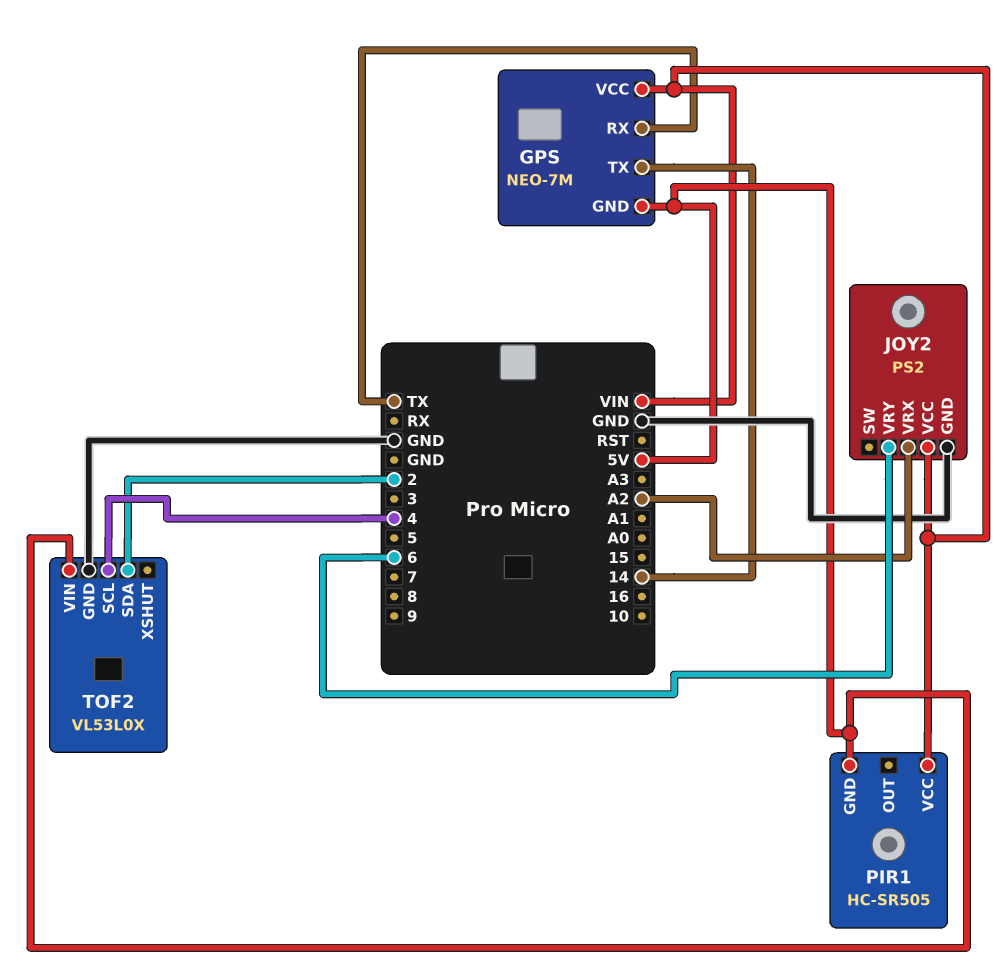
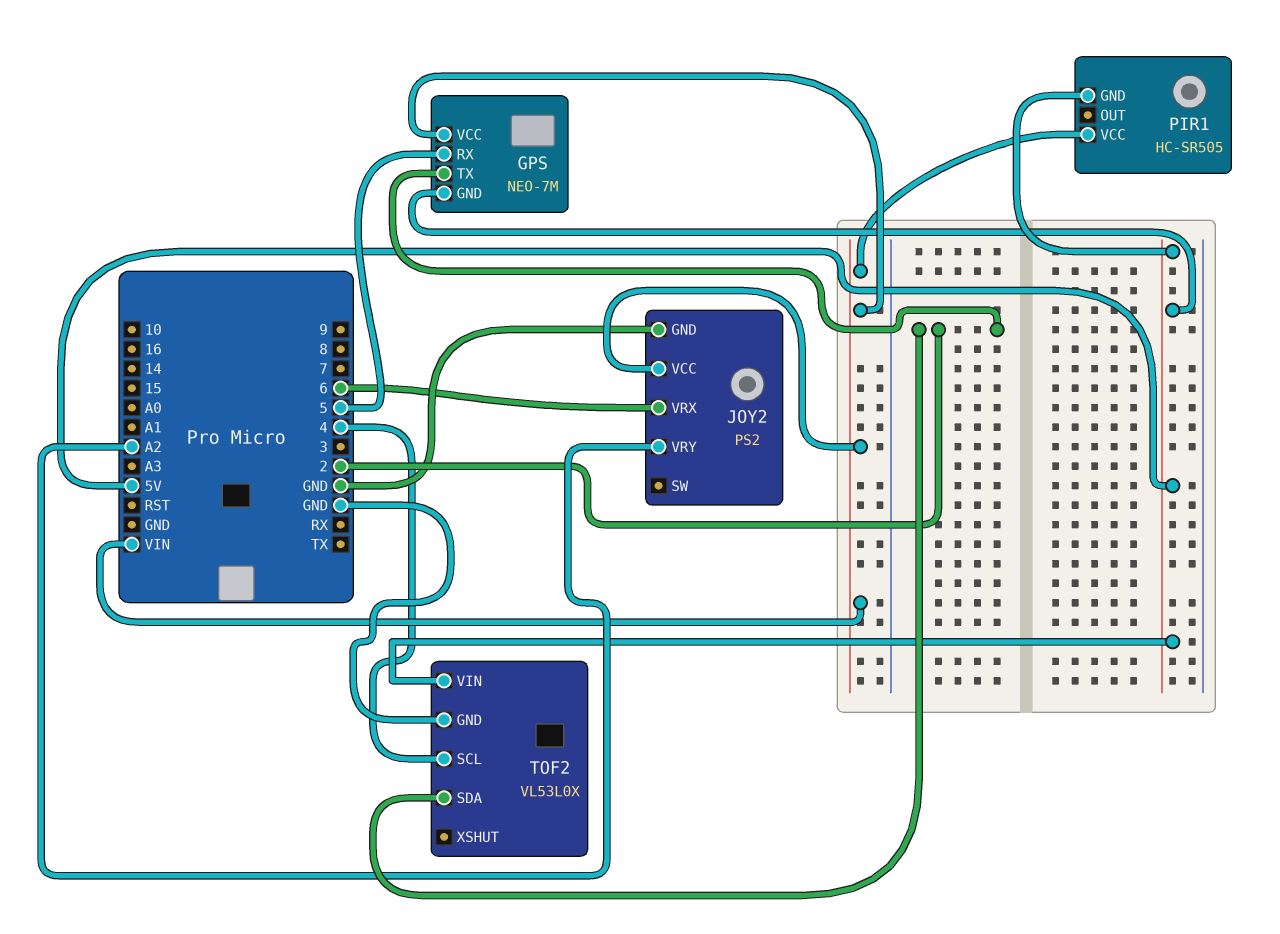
GPS pin RX: TX -> 5
GPS pin TX: 14 -> 2
JOY2 pin VRX: A2 -> 6
JOY2 pin VRY: 6 -> A2

